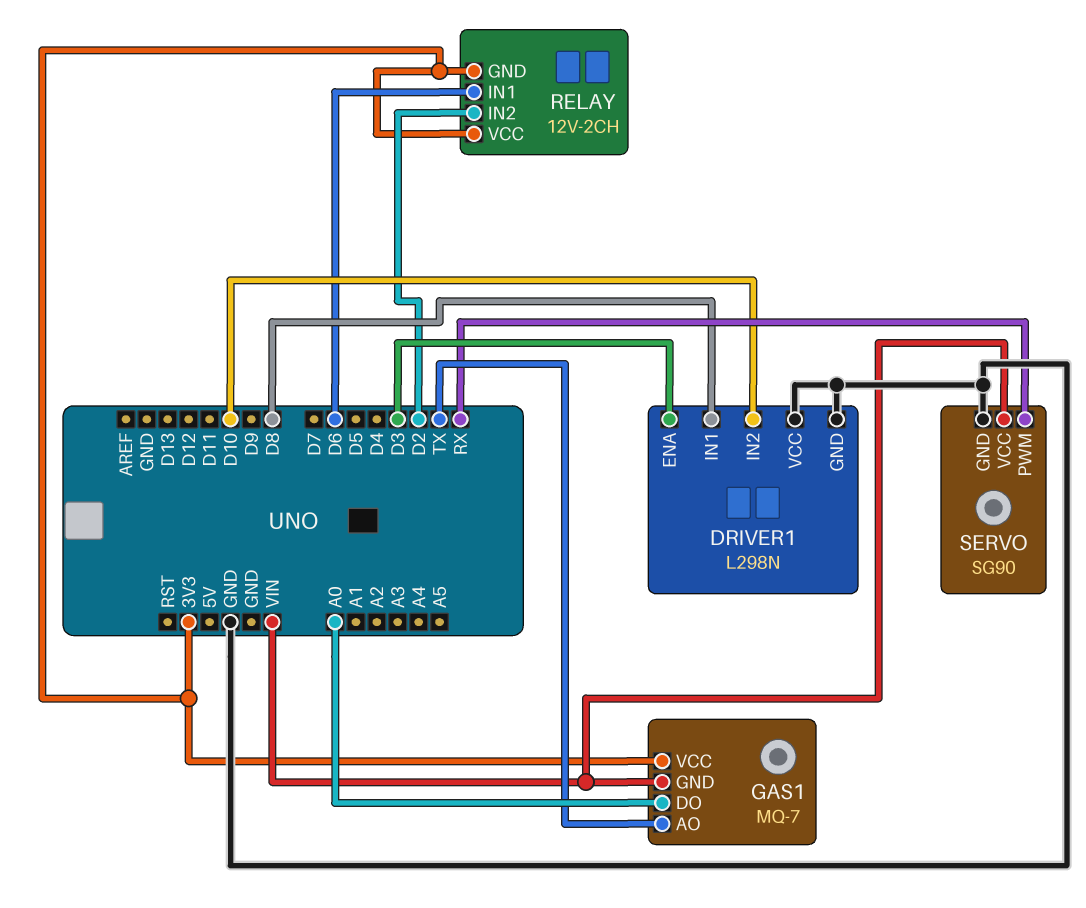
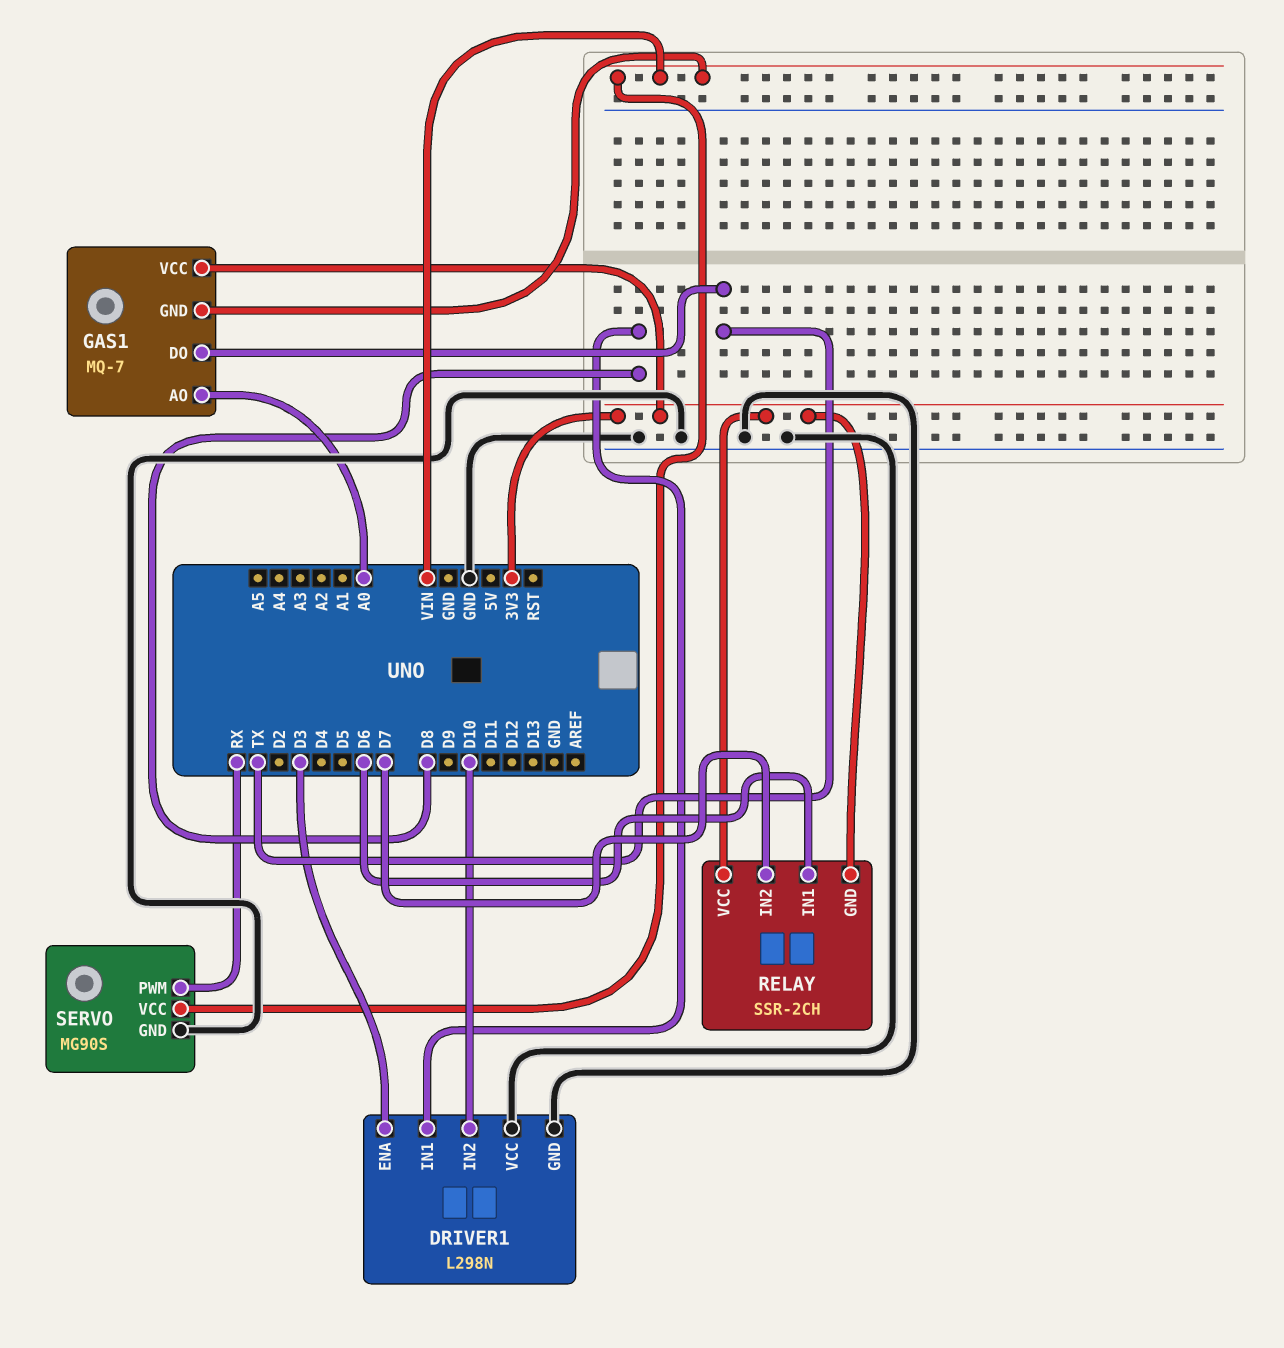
GAS1 pin AO: TX -> A0
GAS1 pin DO: A0 -> TX
RELAY: 12V-2CH -> SSR-2CH
RELAY pin IN2: D2 -> D7
SERVO: SG90 -> MG90S

